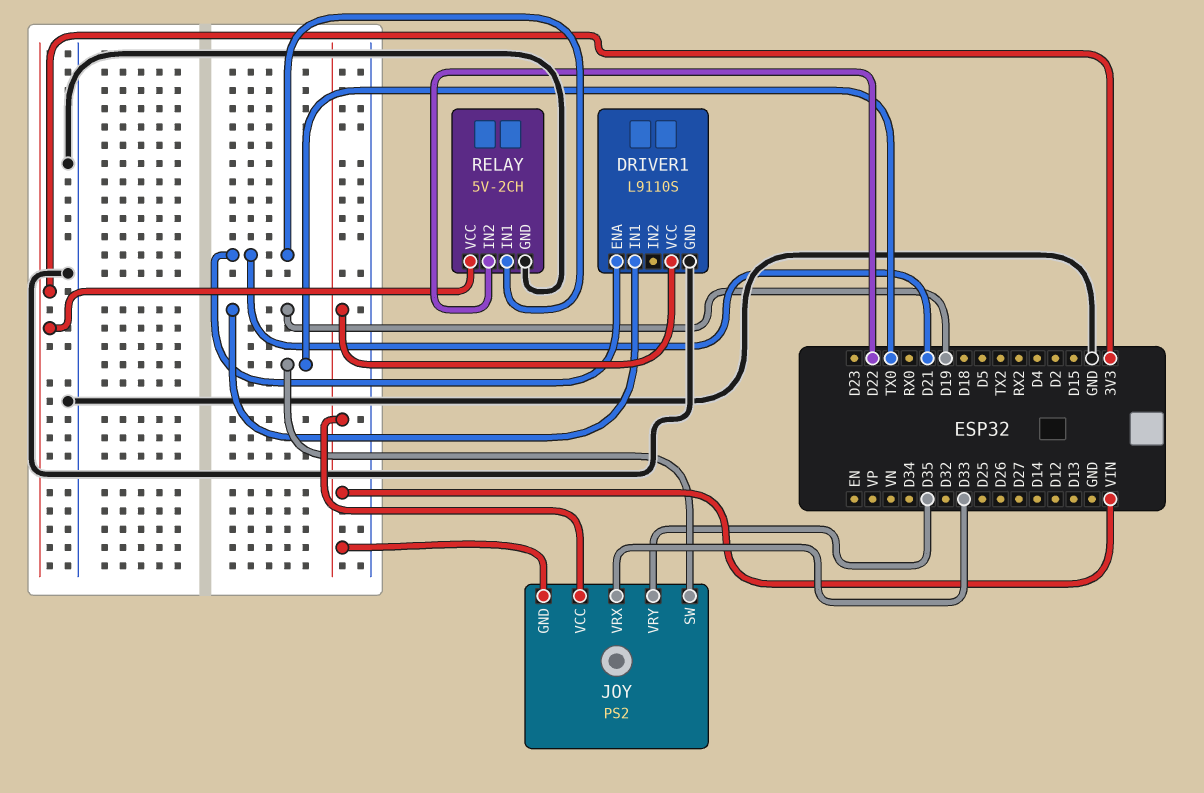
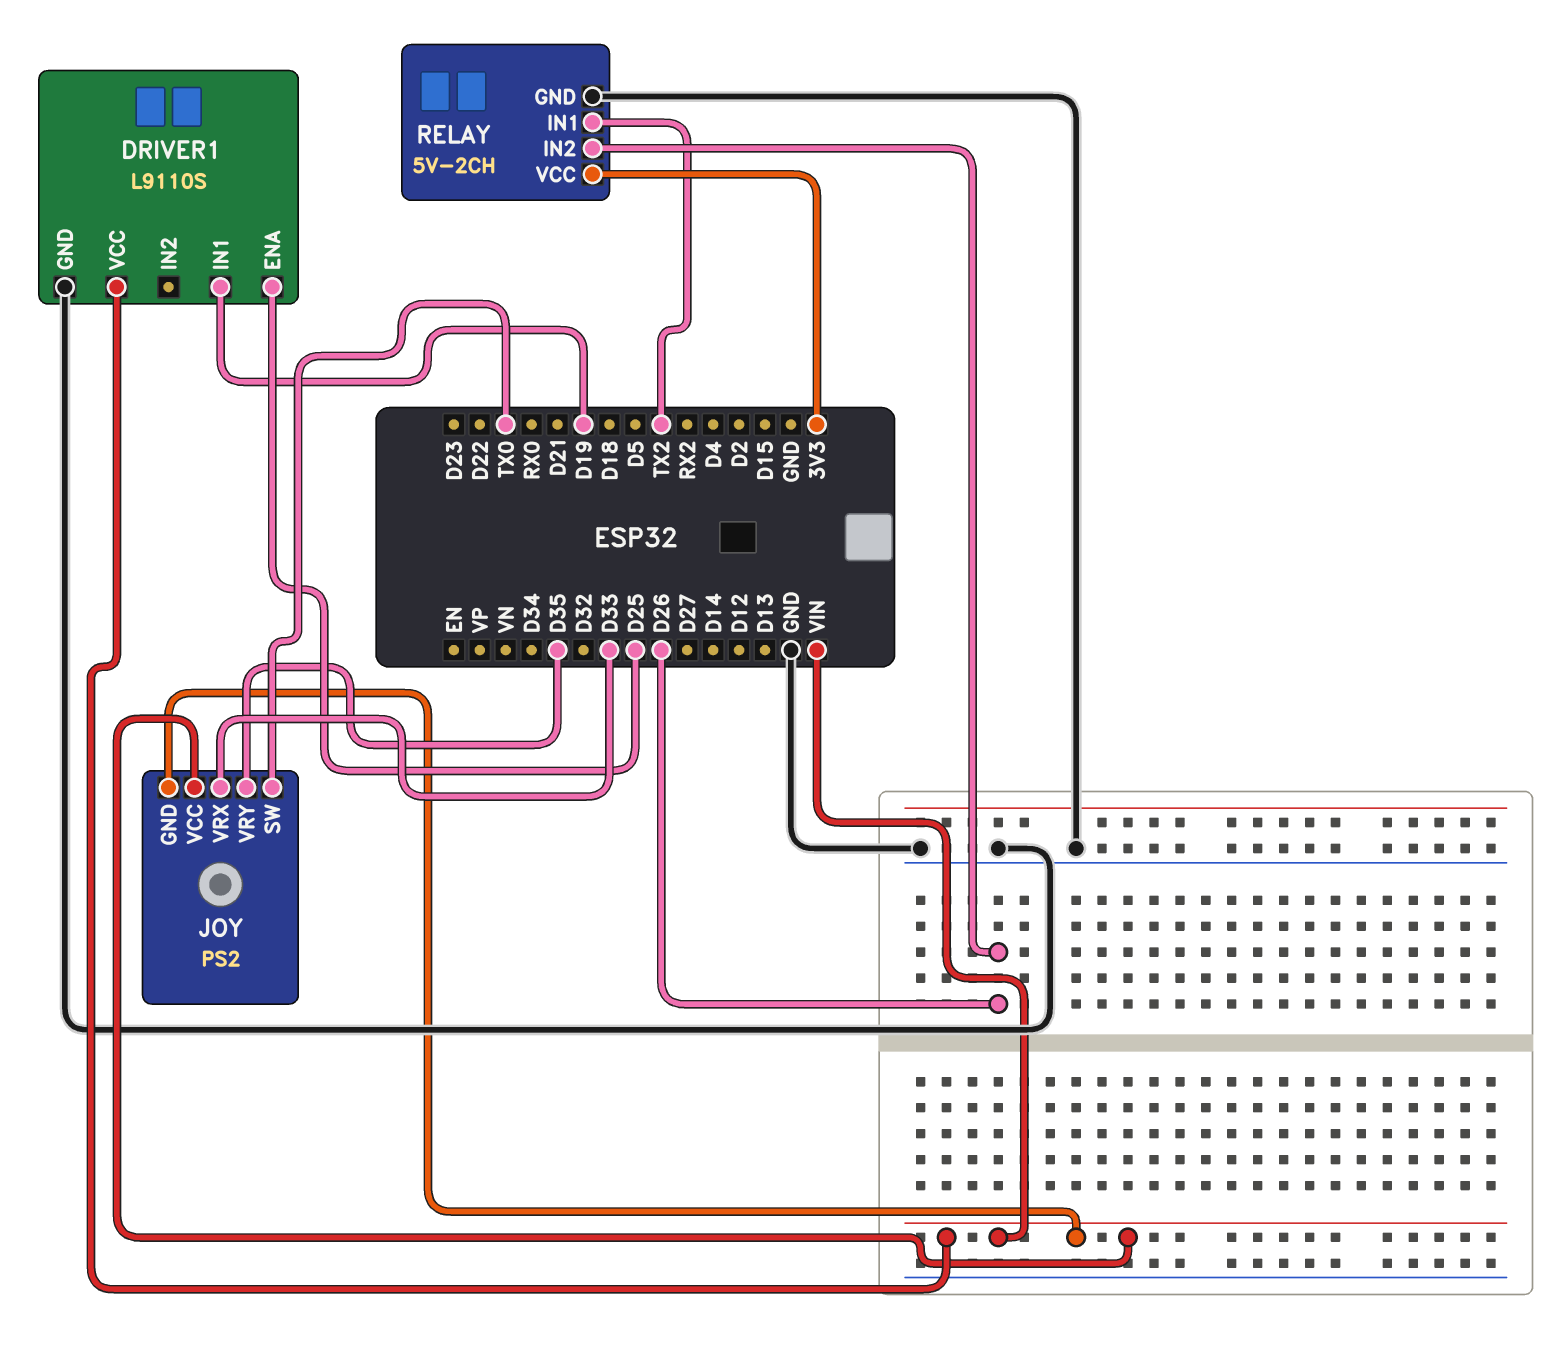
DRIVER1 pin ENA: D21 -> D25
RELAY pin IN1: D21 -> TX2
RELAY pin IN2: D22 -> D26

